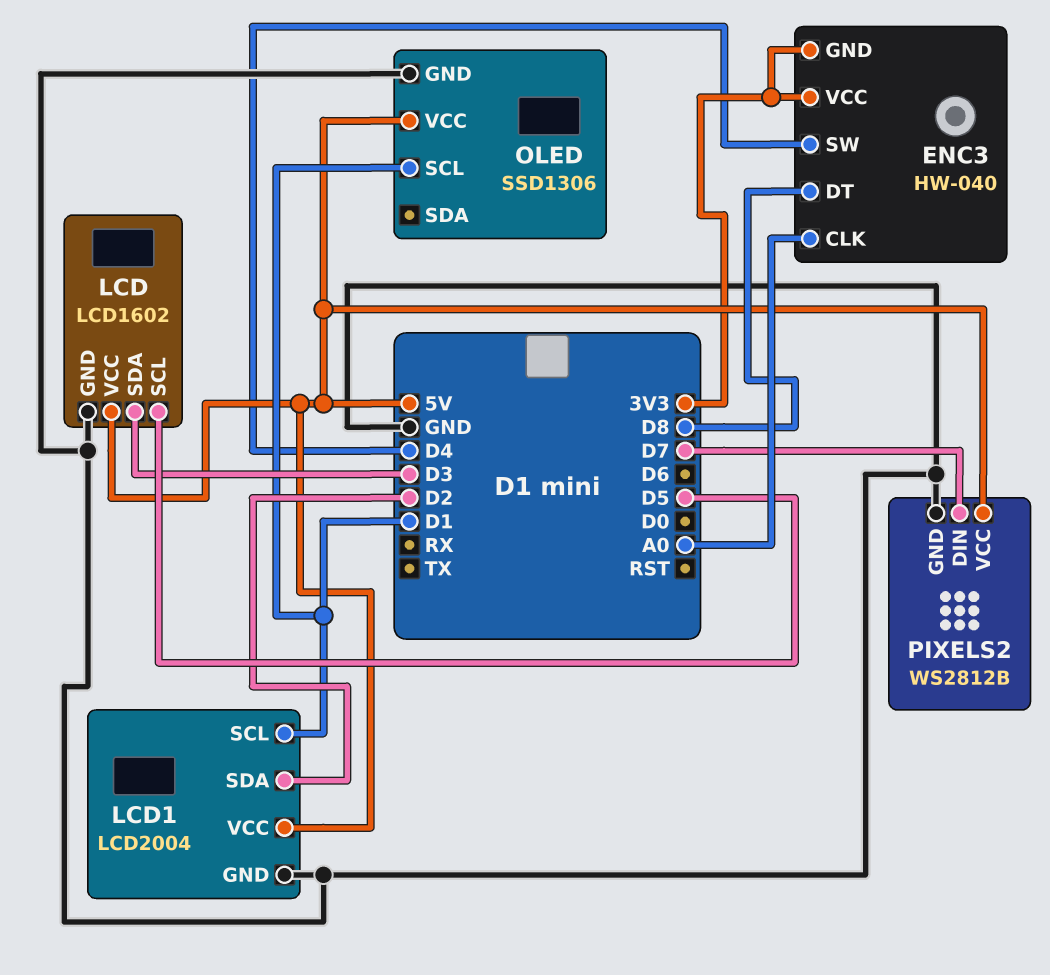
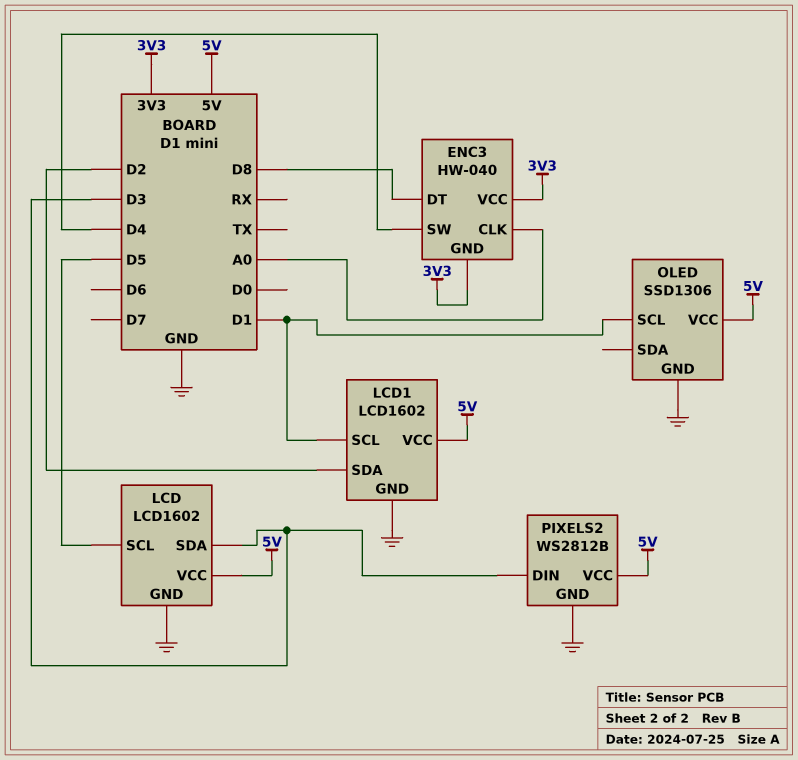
LCD1: LCD2004 -> LCD1602
PIXELS2 pin DIN: D7 -> D3

